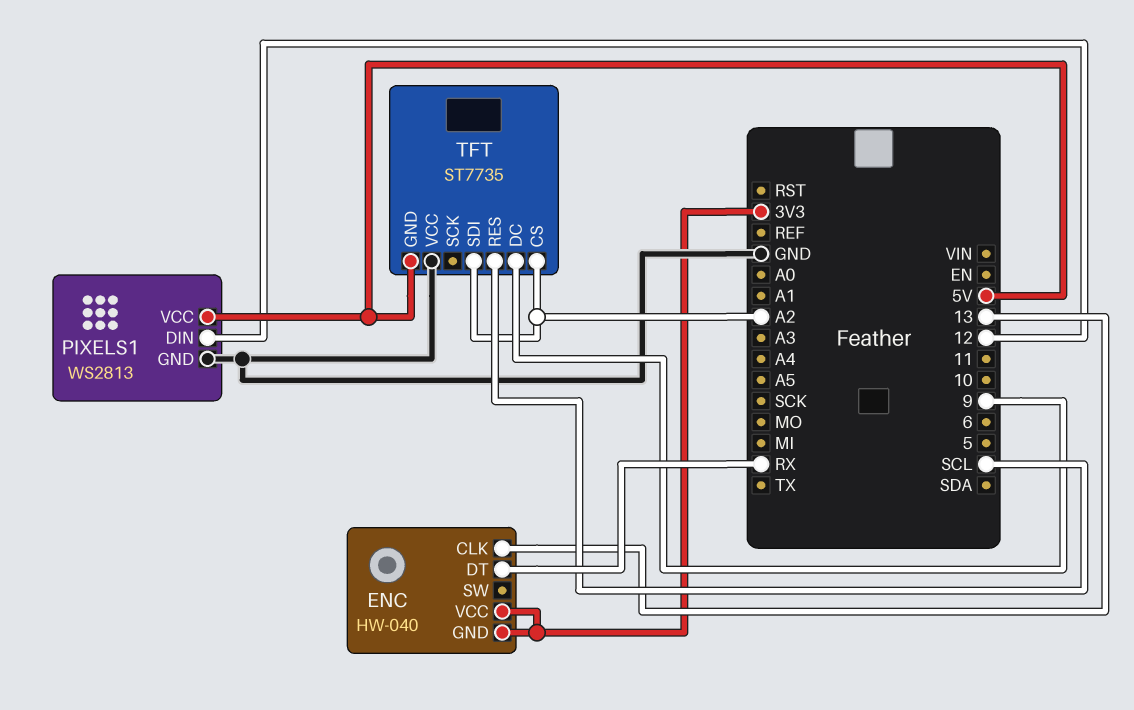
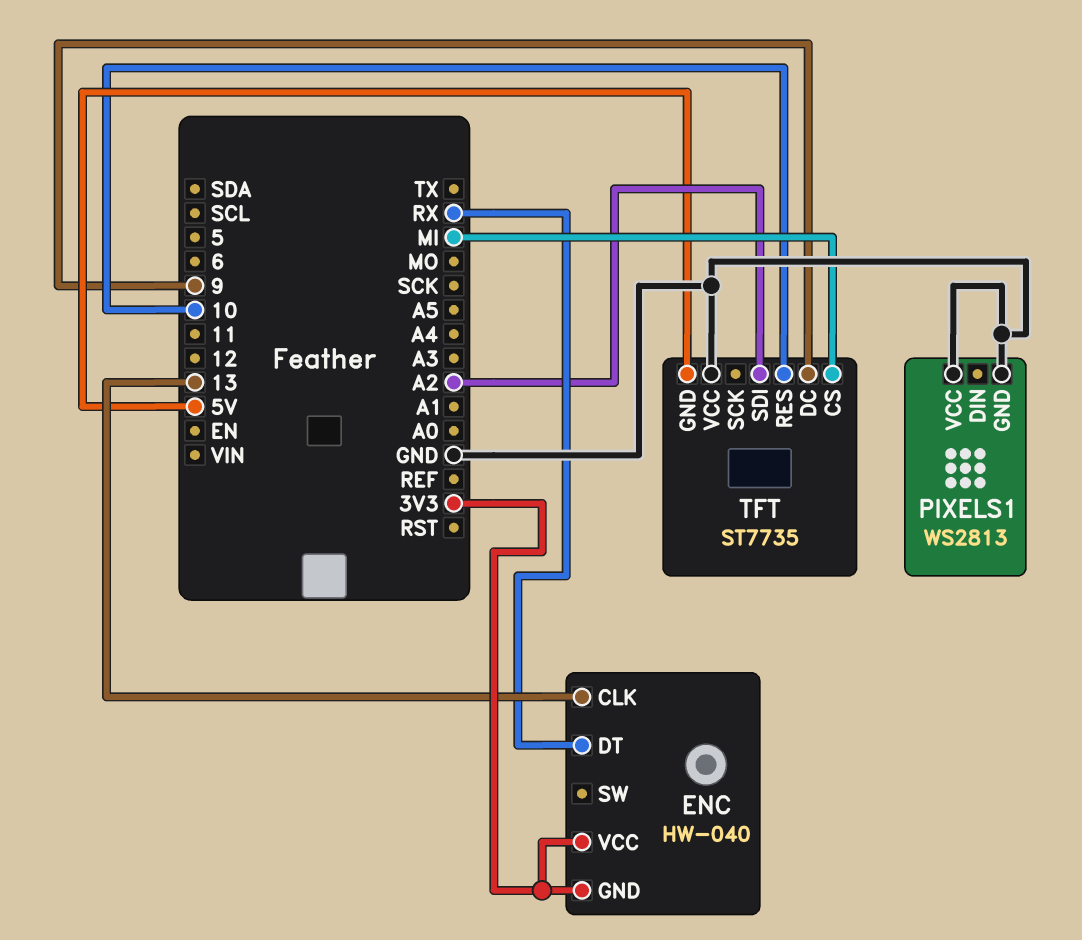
PIXELS1 pin DIN: 12 -> none
PIXELS1 pin VCC: 5V -> GND
TFT pin CS: A2 -> MI
TFT pin RES: SCL -> 10

